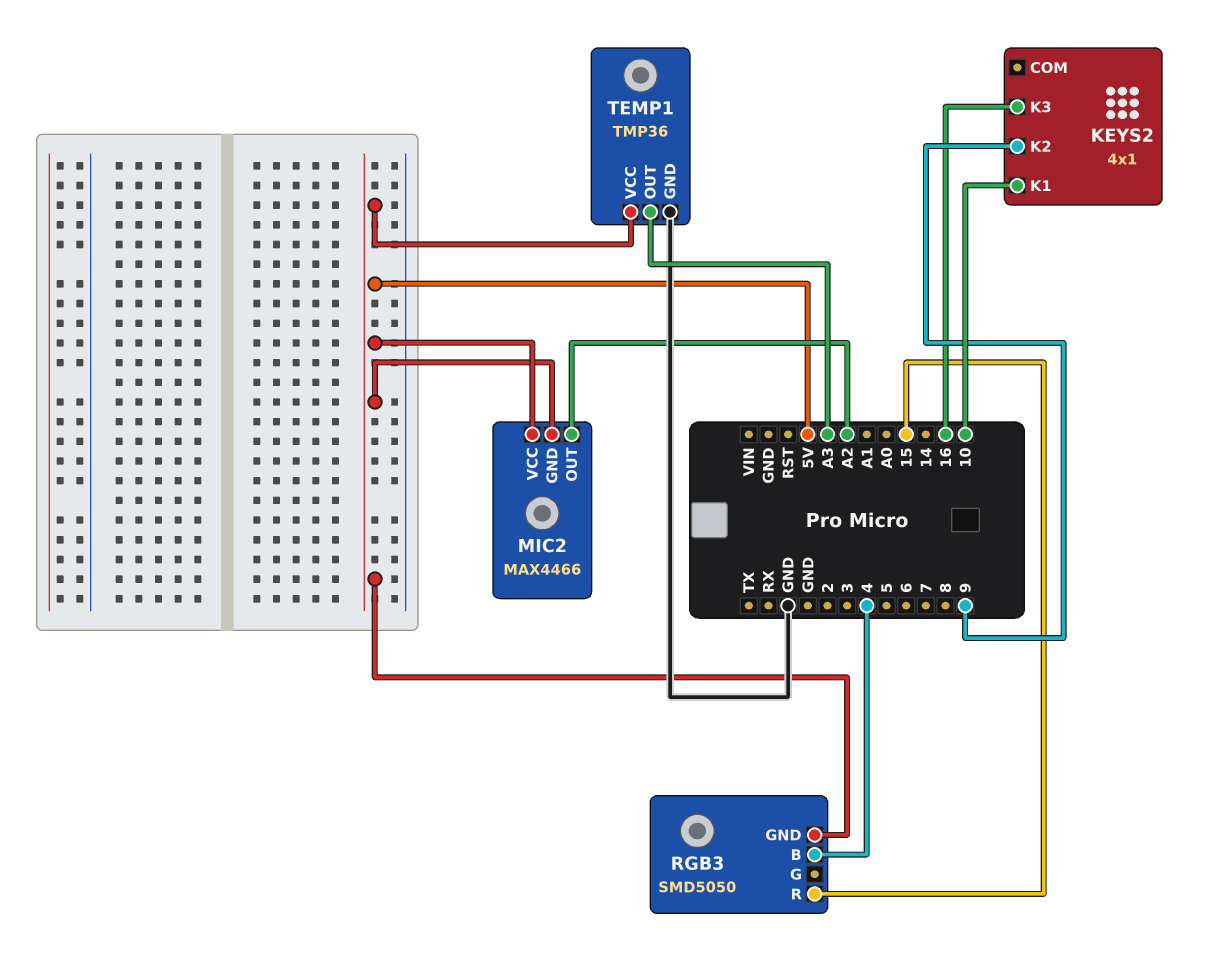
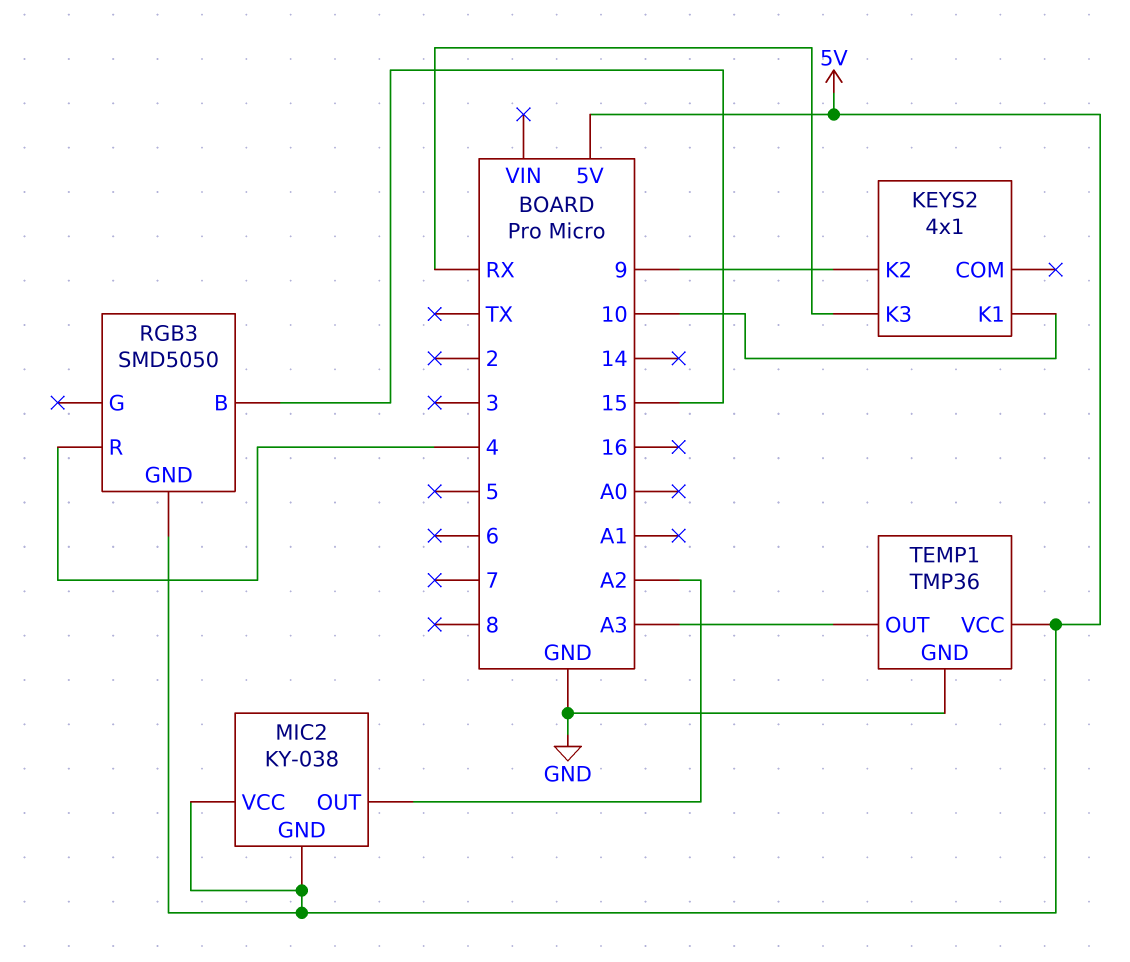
KEYS2 pin K3: 16 -> RX
MIC2: MAX4466 -> KY-038
RGB3 pin B: 4 -> 15
RGB3 pin R: 15 -> 4

